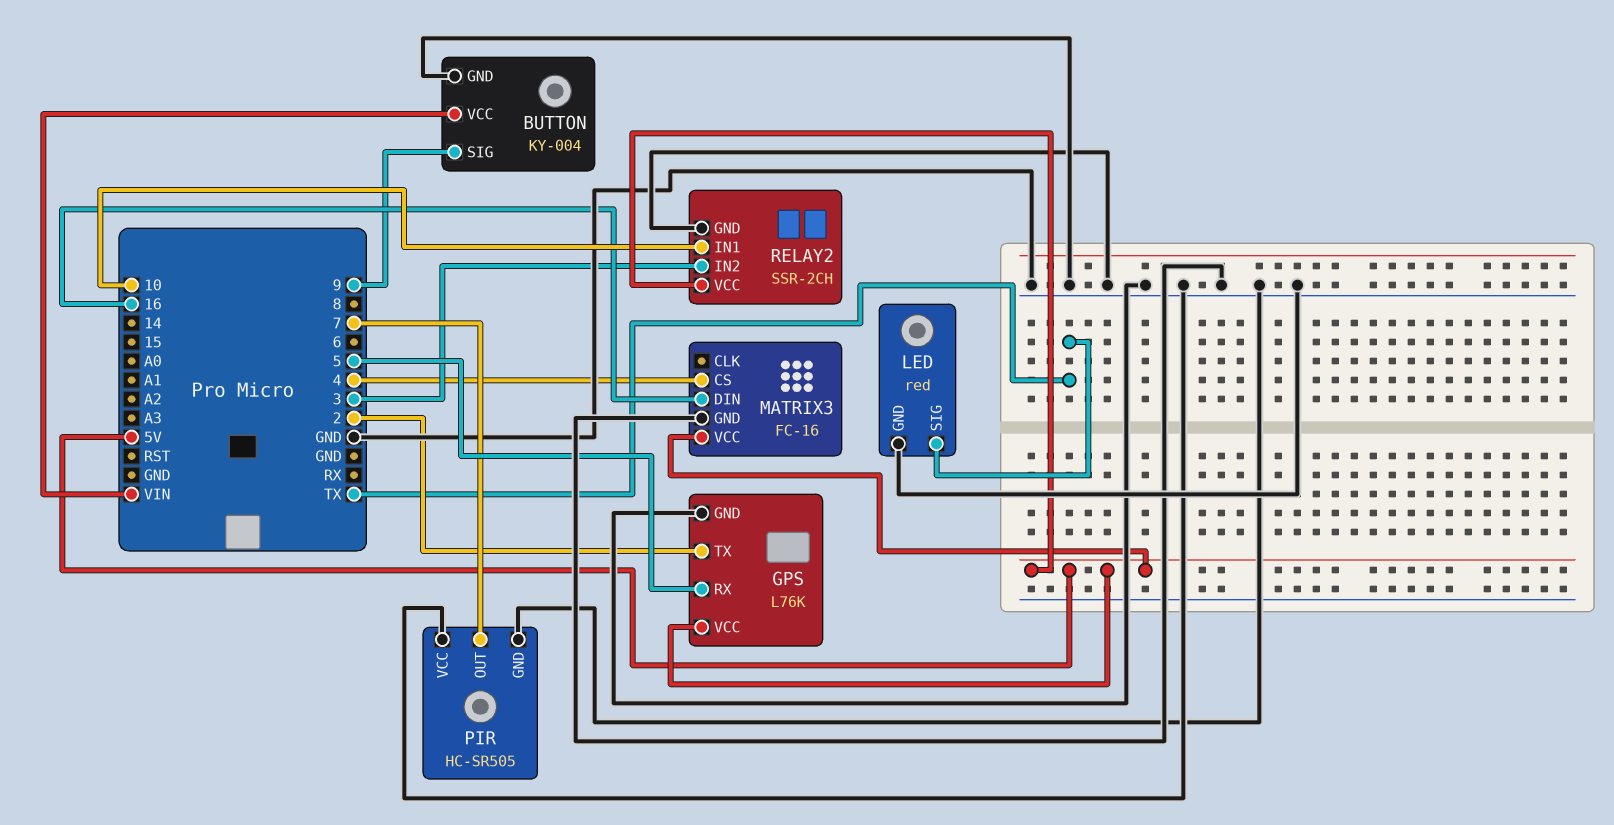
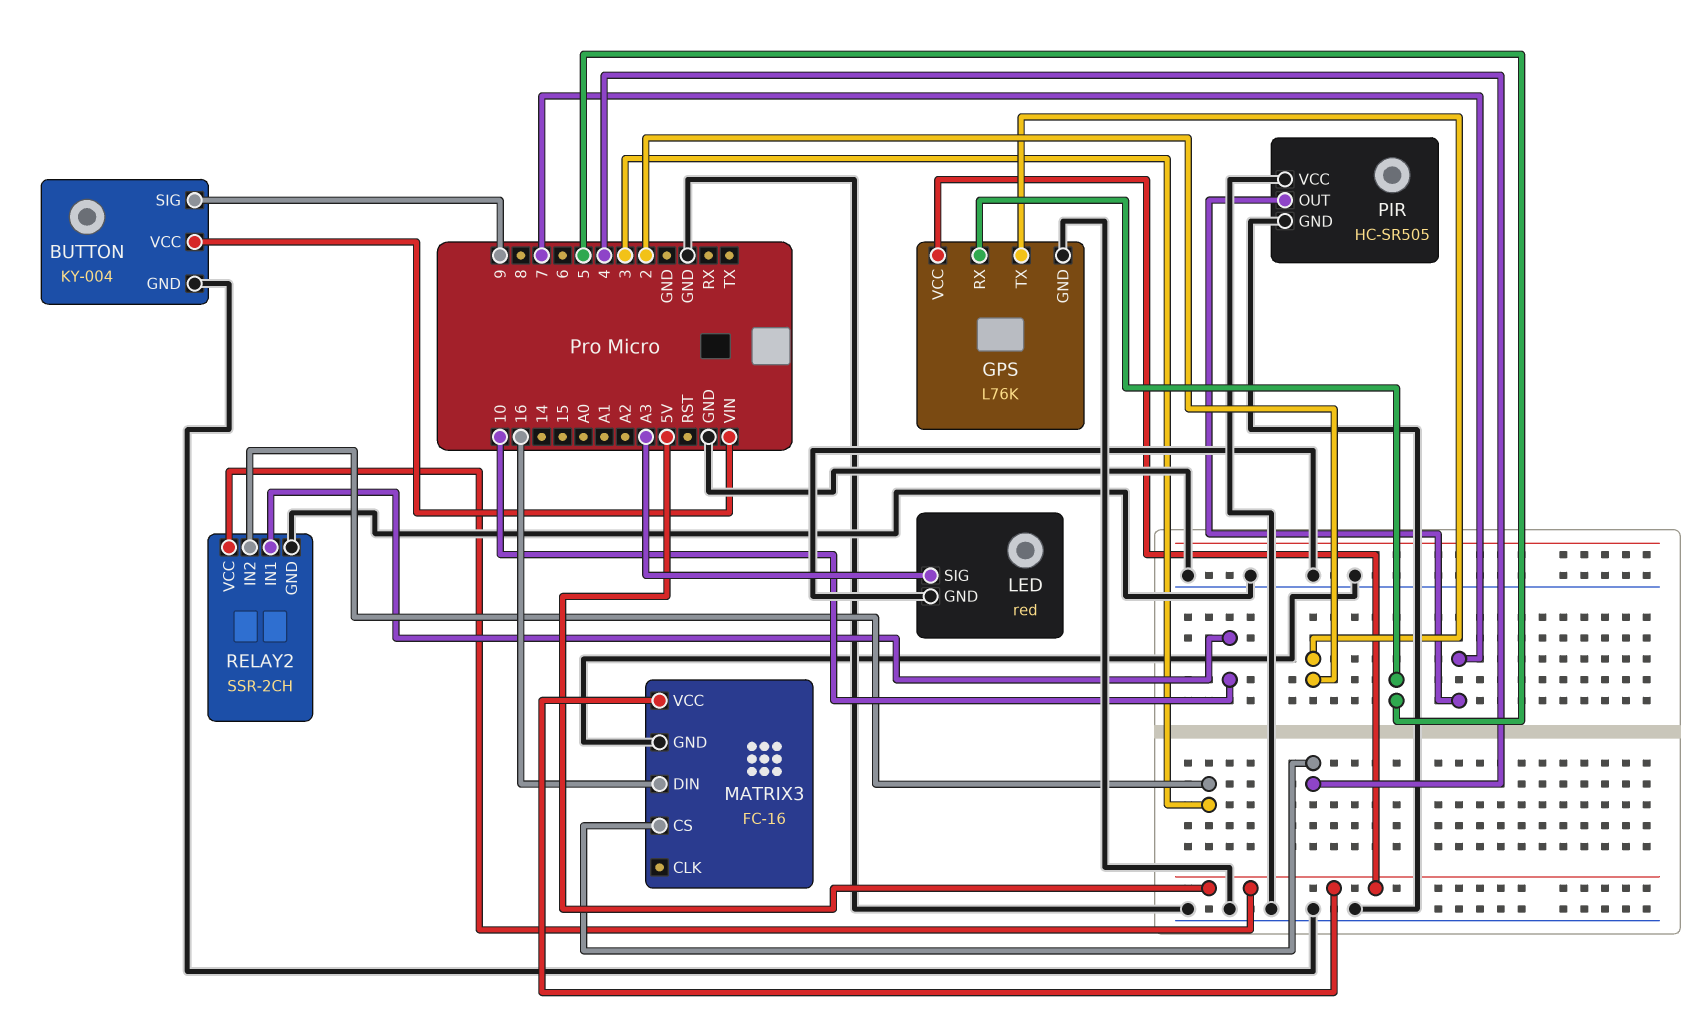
LED pin SIG: TX -> A3

